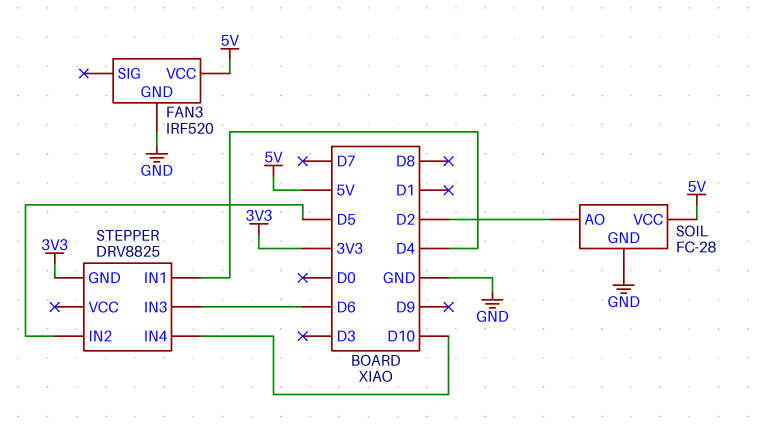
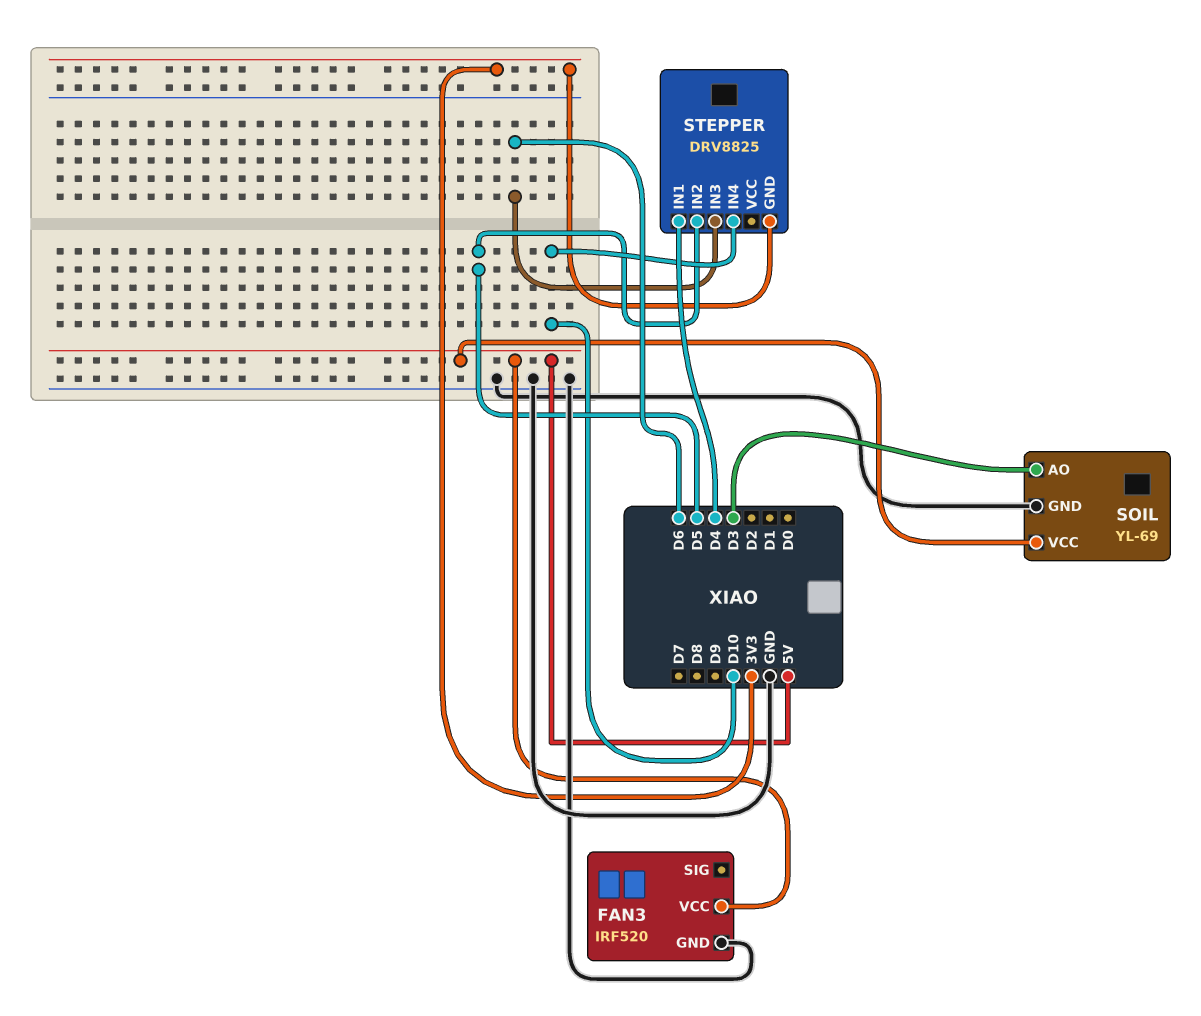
SOIL: FC-28 -> YL-69
SOIL pin AO: D2 -> D3

